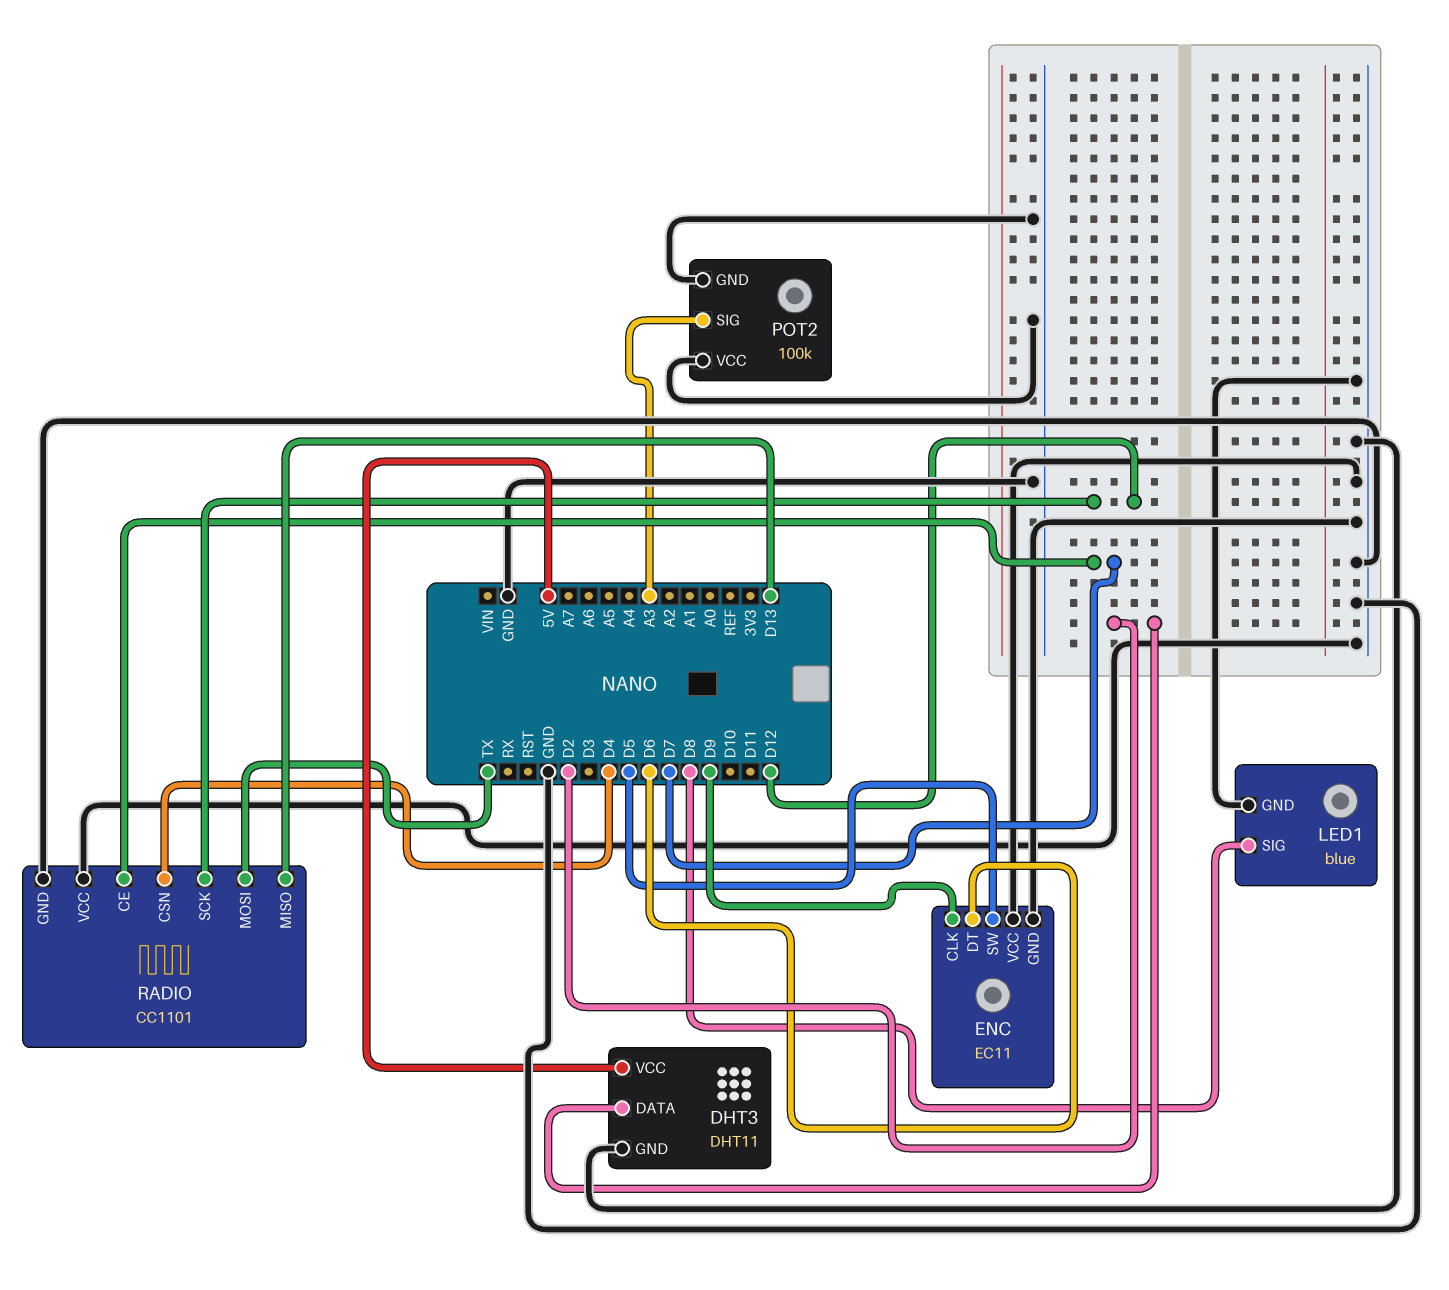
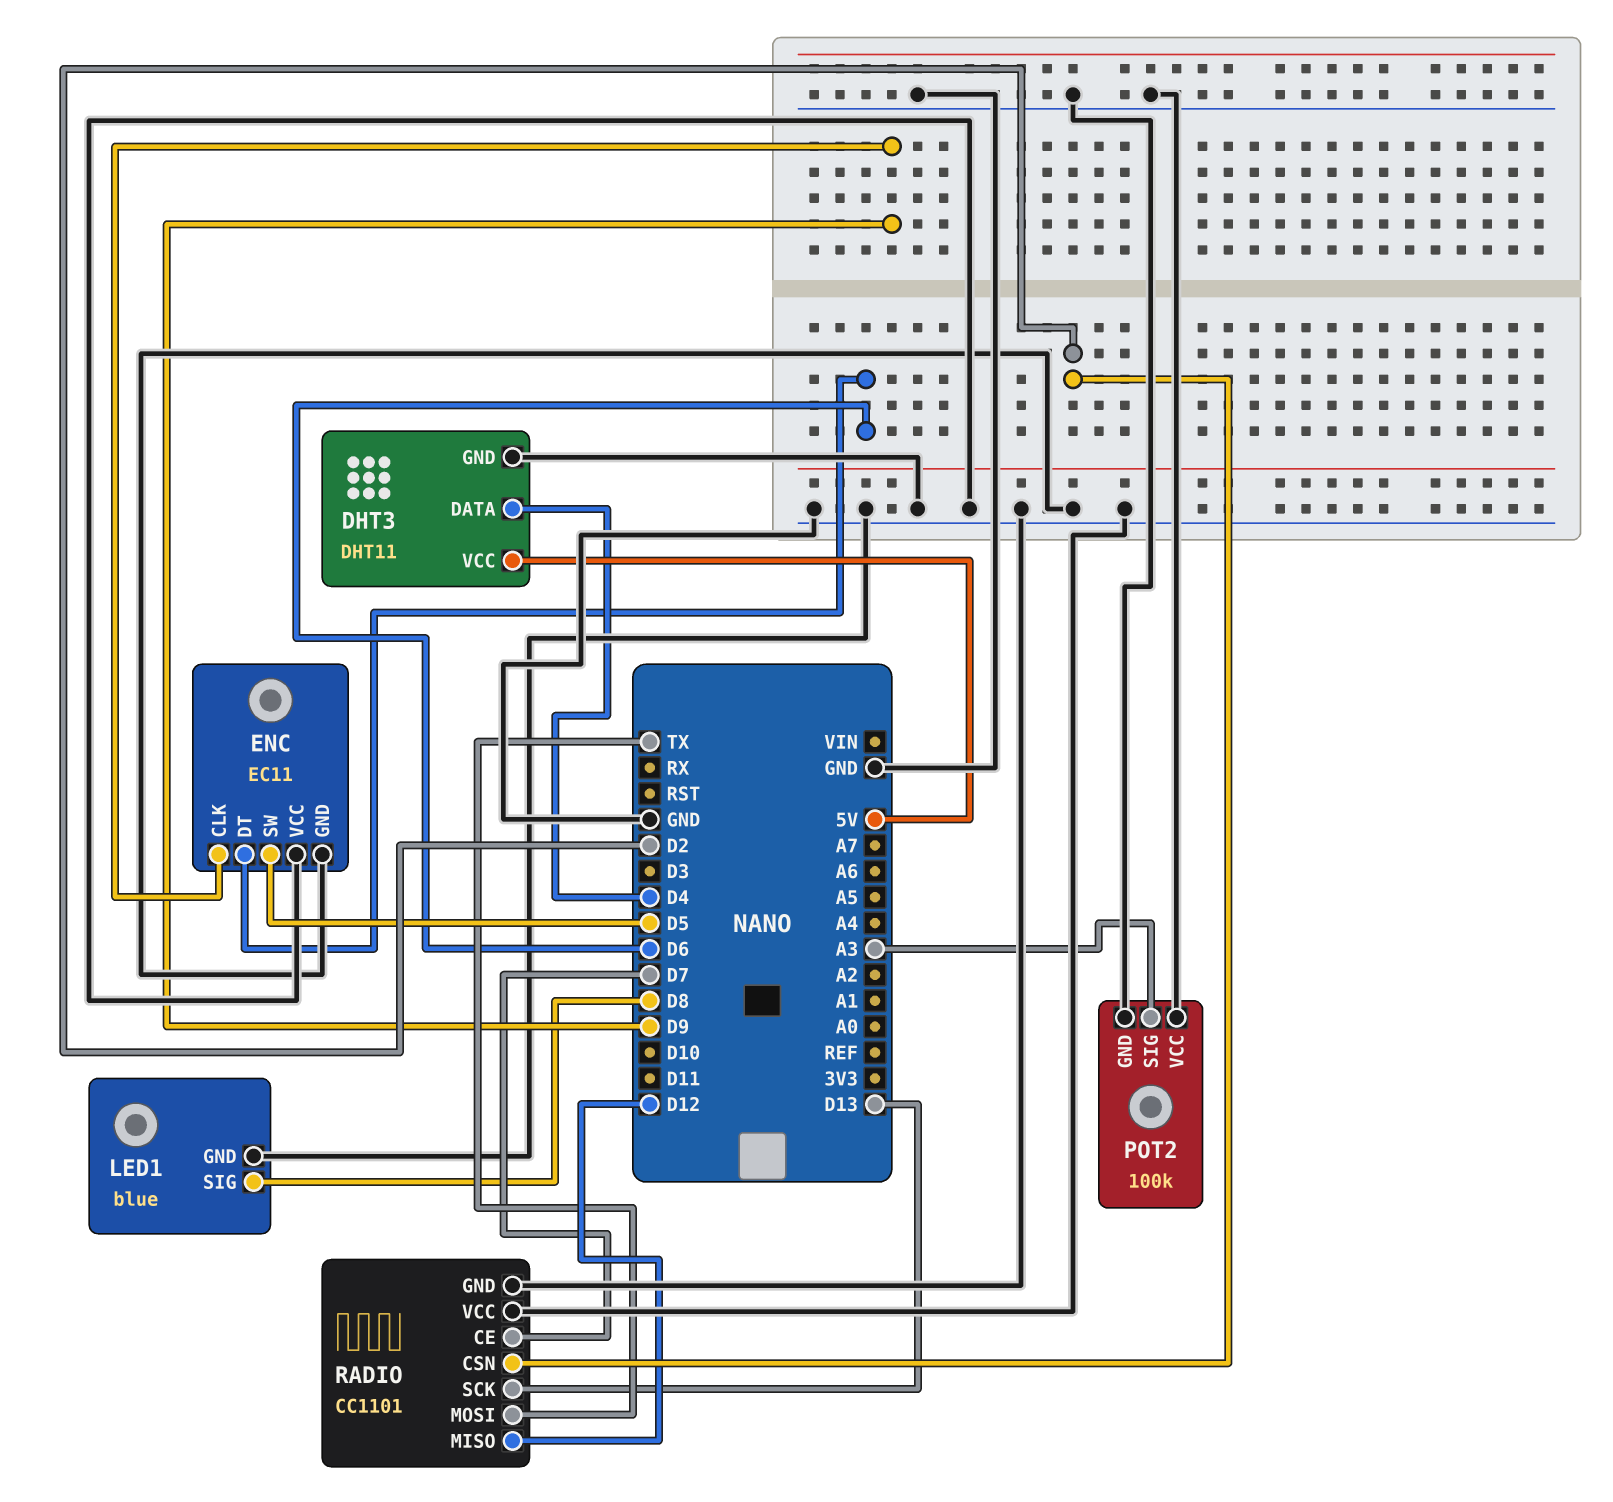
DHT3 pin DATA: D2 -> D4
RADIO pin CSN: D4 -> D2
RADIO pin MISO: D13 -> D12
RADIO pin SCK: D12 -> D13

